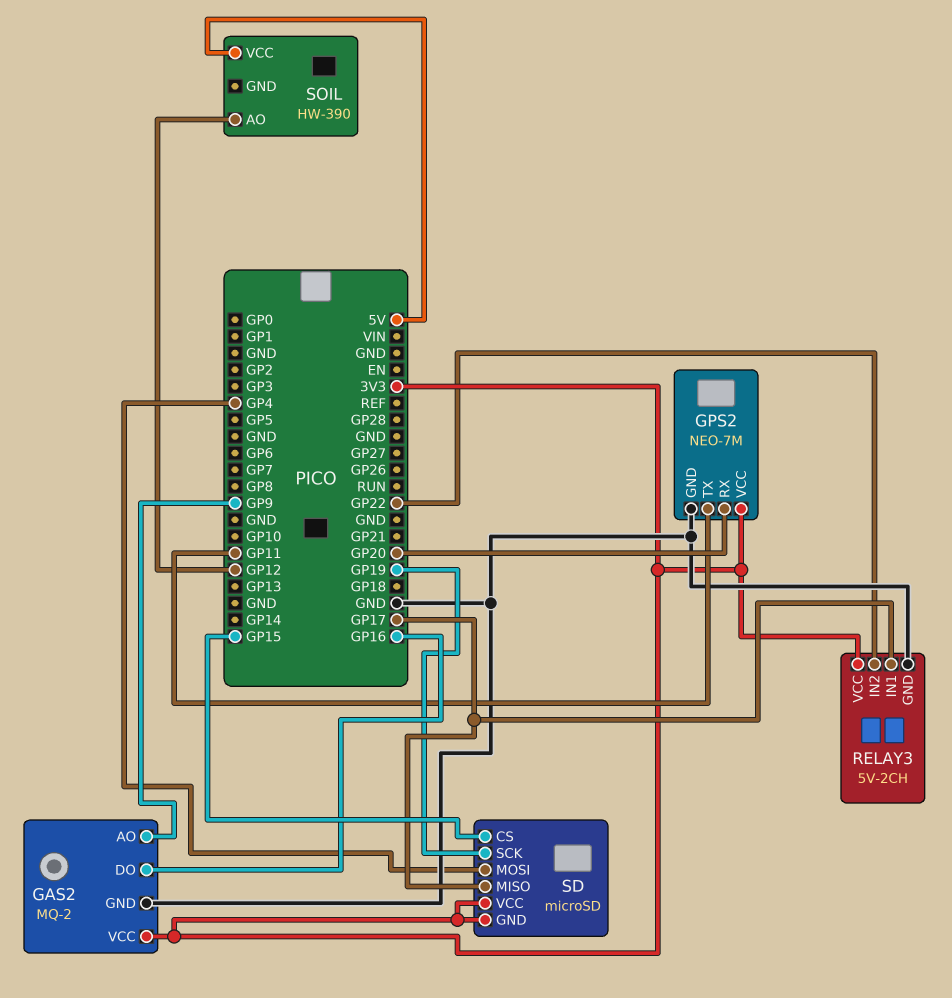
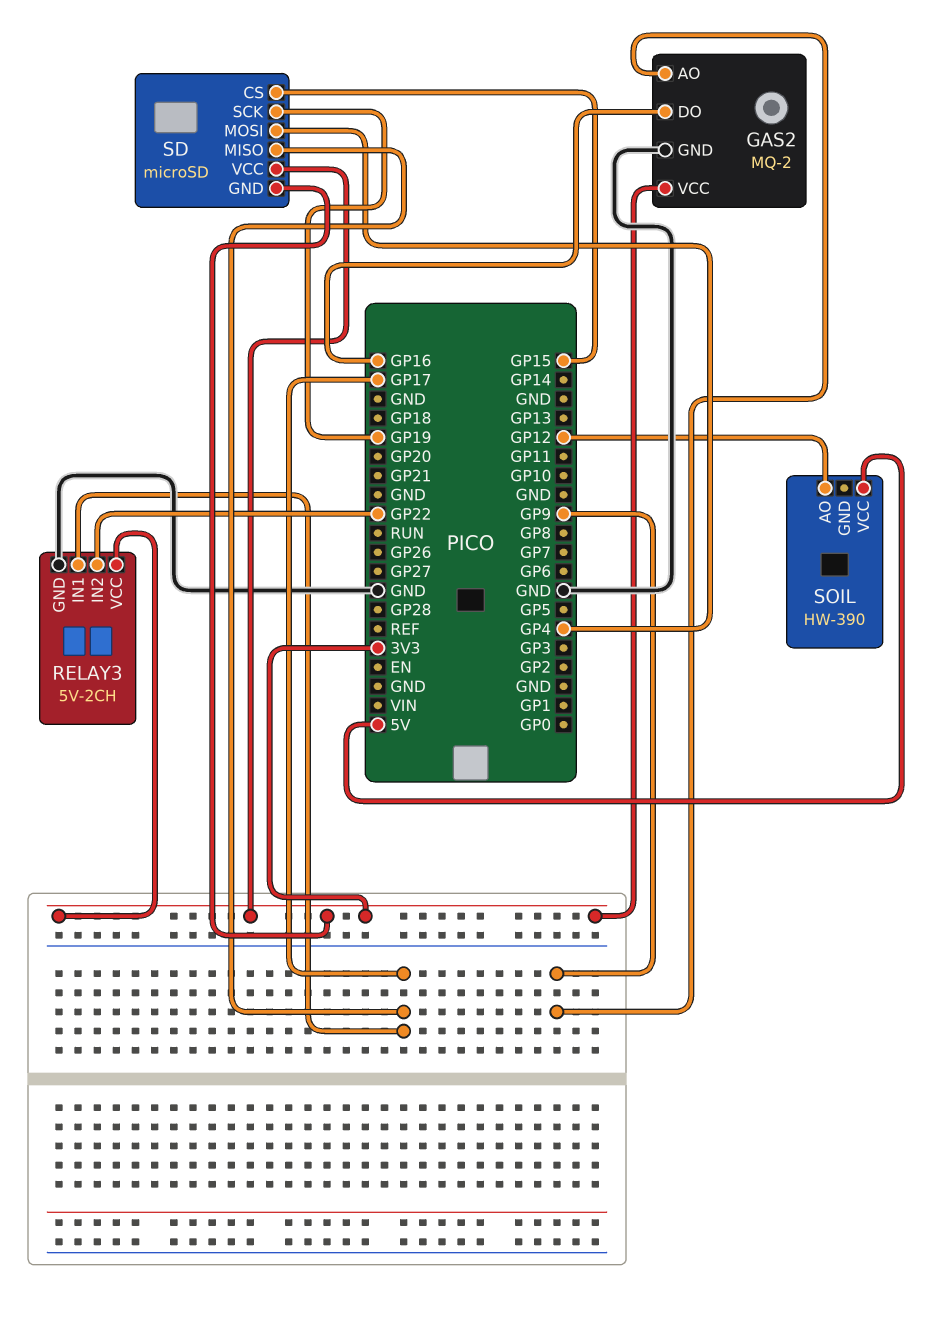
GPS2: NEO-7M -> none
GPS2 pin GND: GND -> none
GPS2 pin RX: GP20 -> none
GPS2 pin TX: GP11 -> none
GPS2 pin VCC: 3V3 -> none

